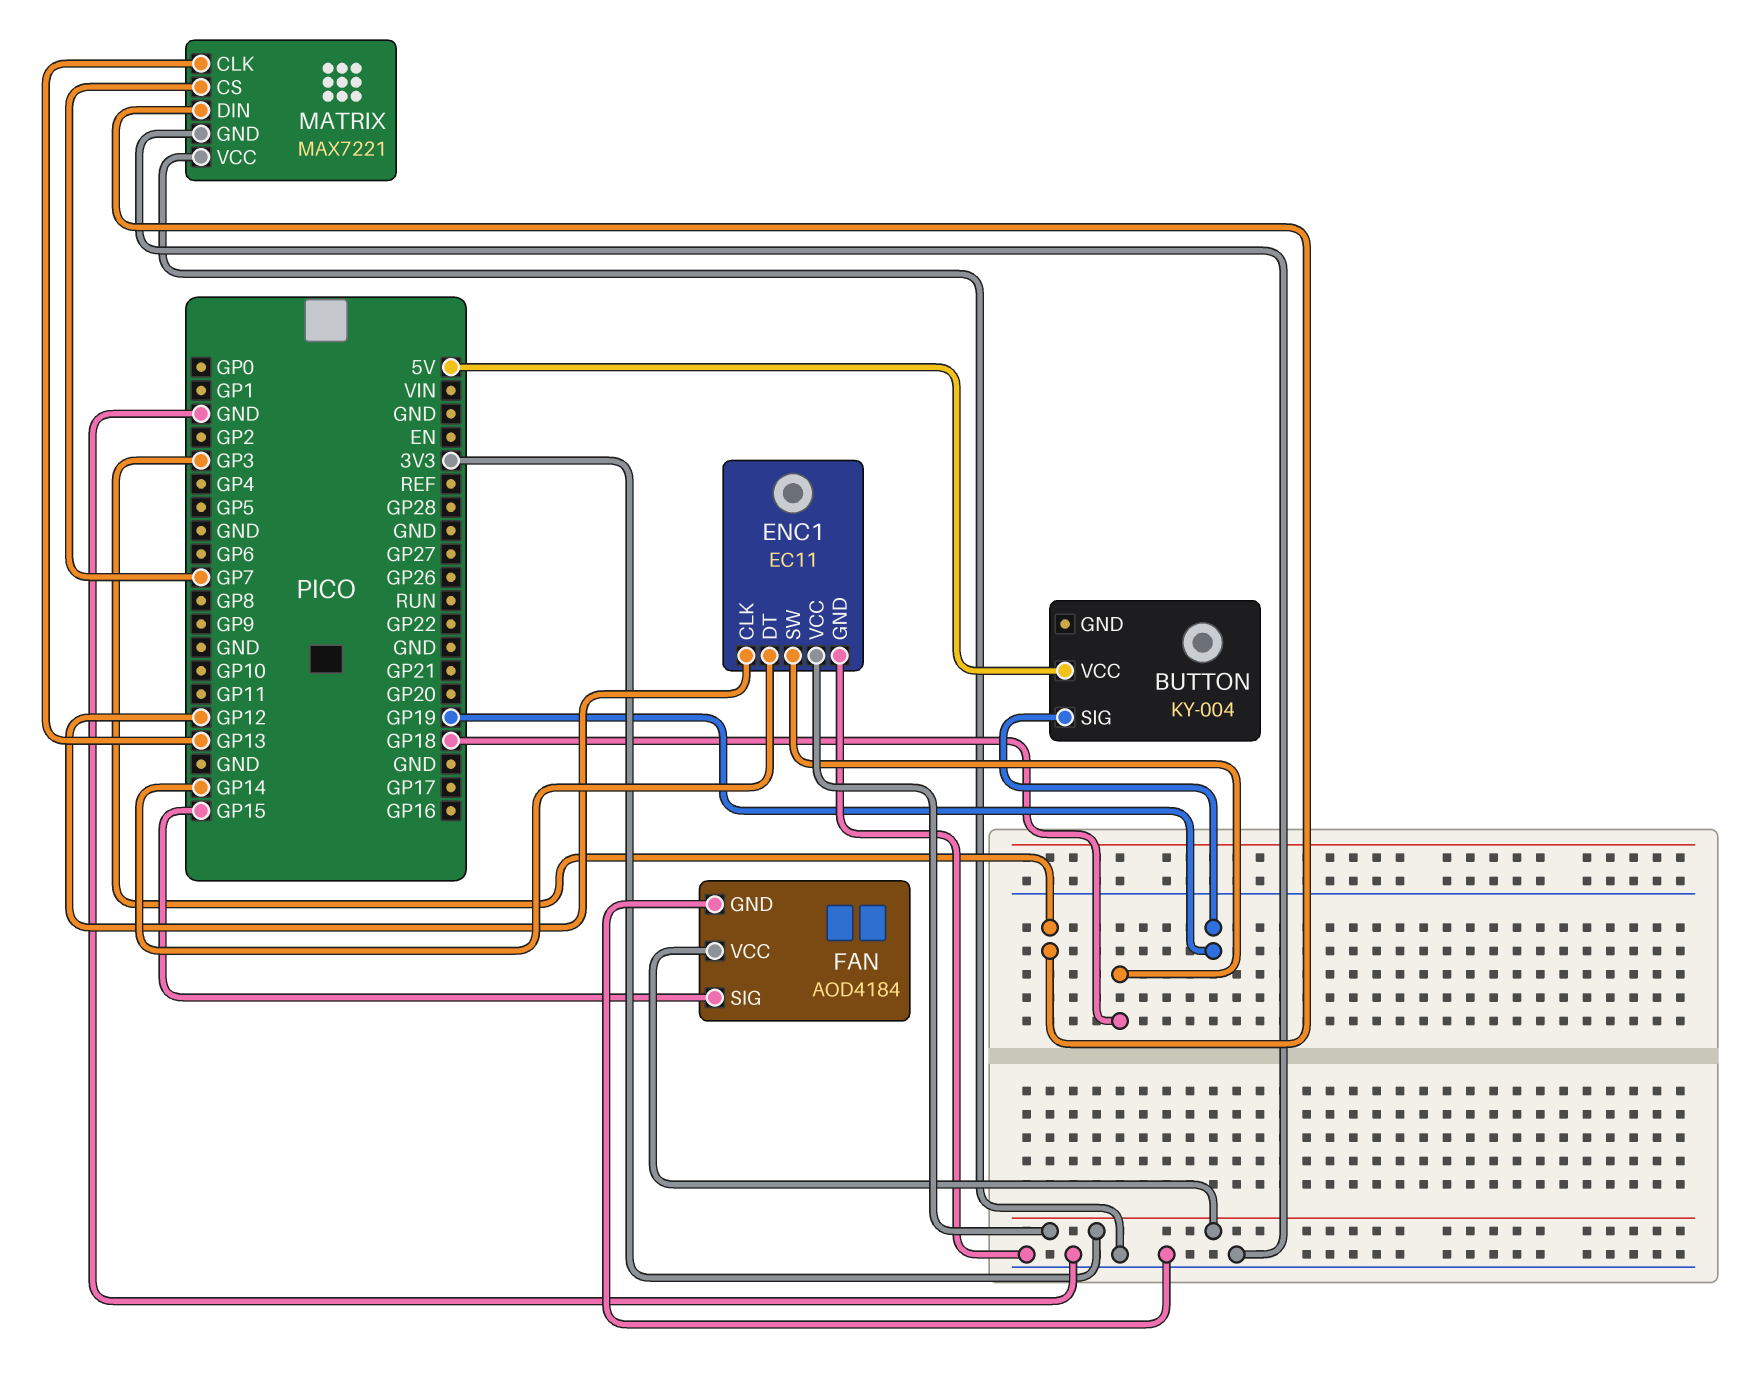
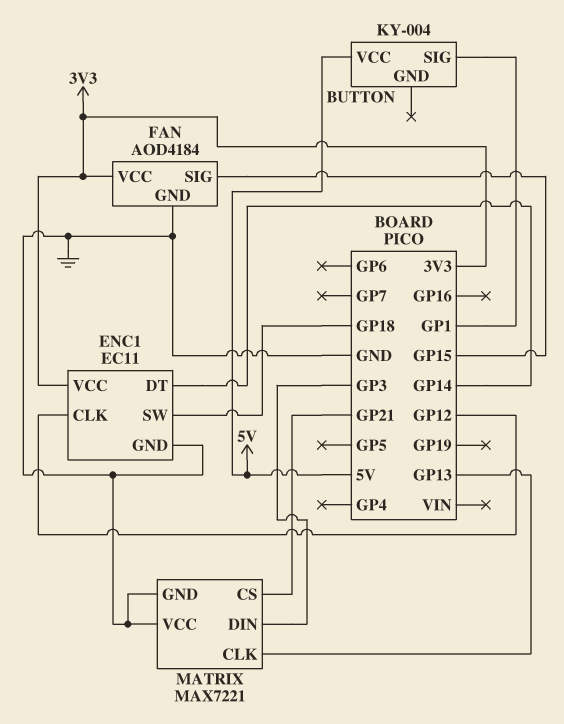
BUTTON pin SIG: GP19 -> GP1
MATRIX pin CS: GP7 -> GP21

